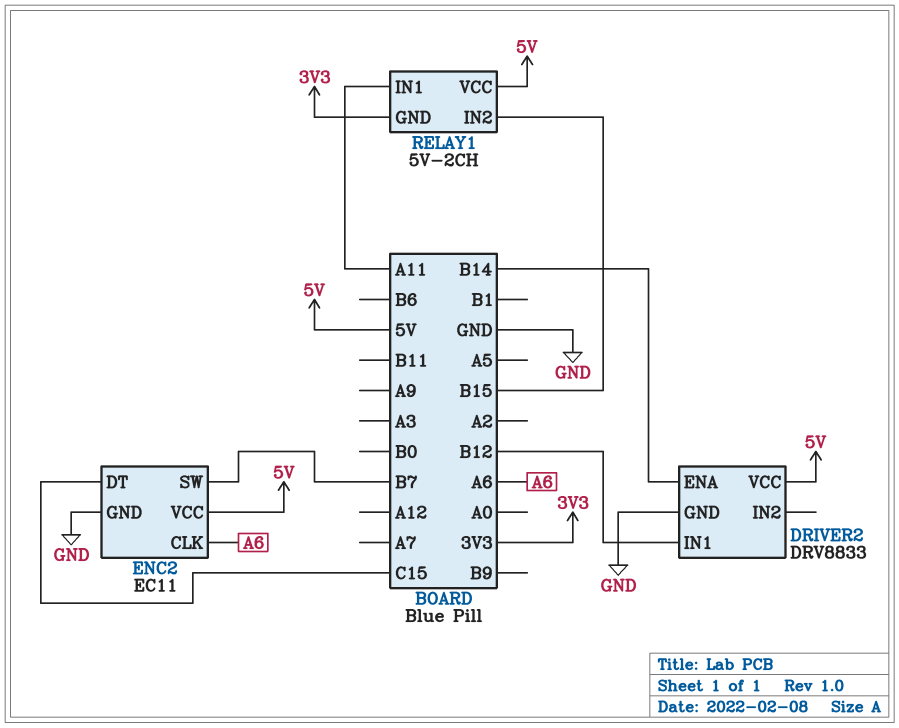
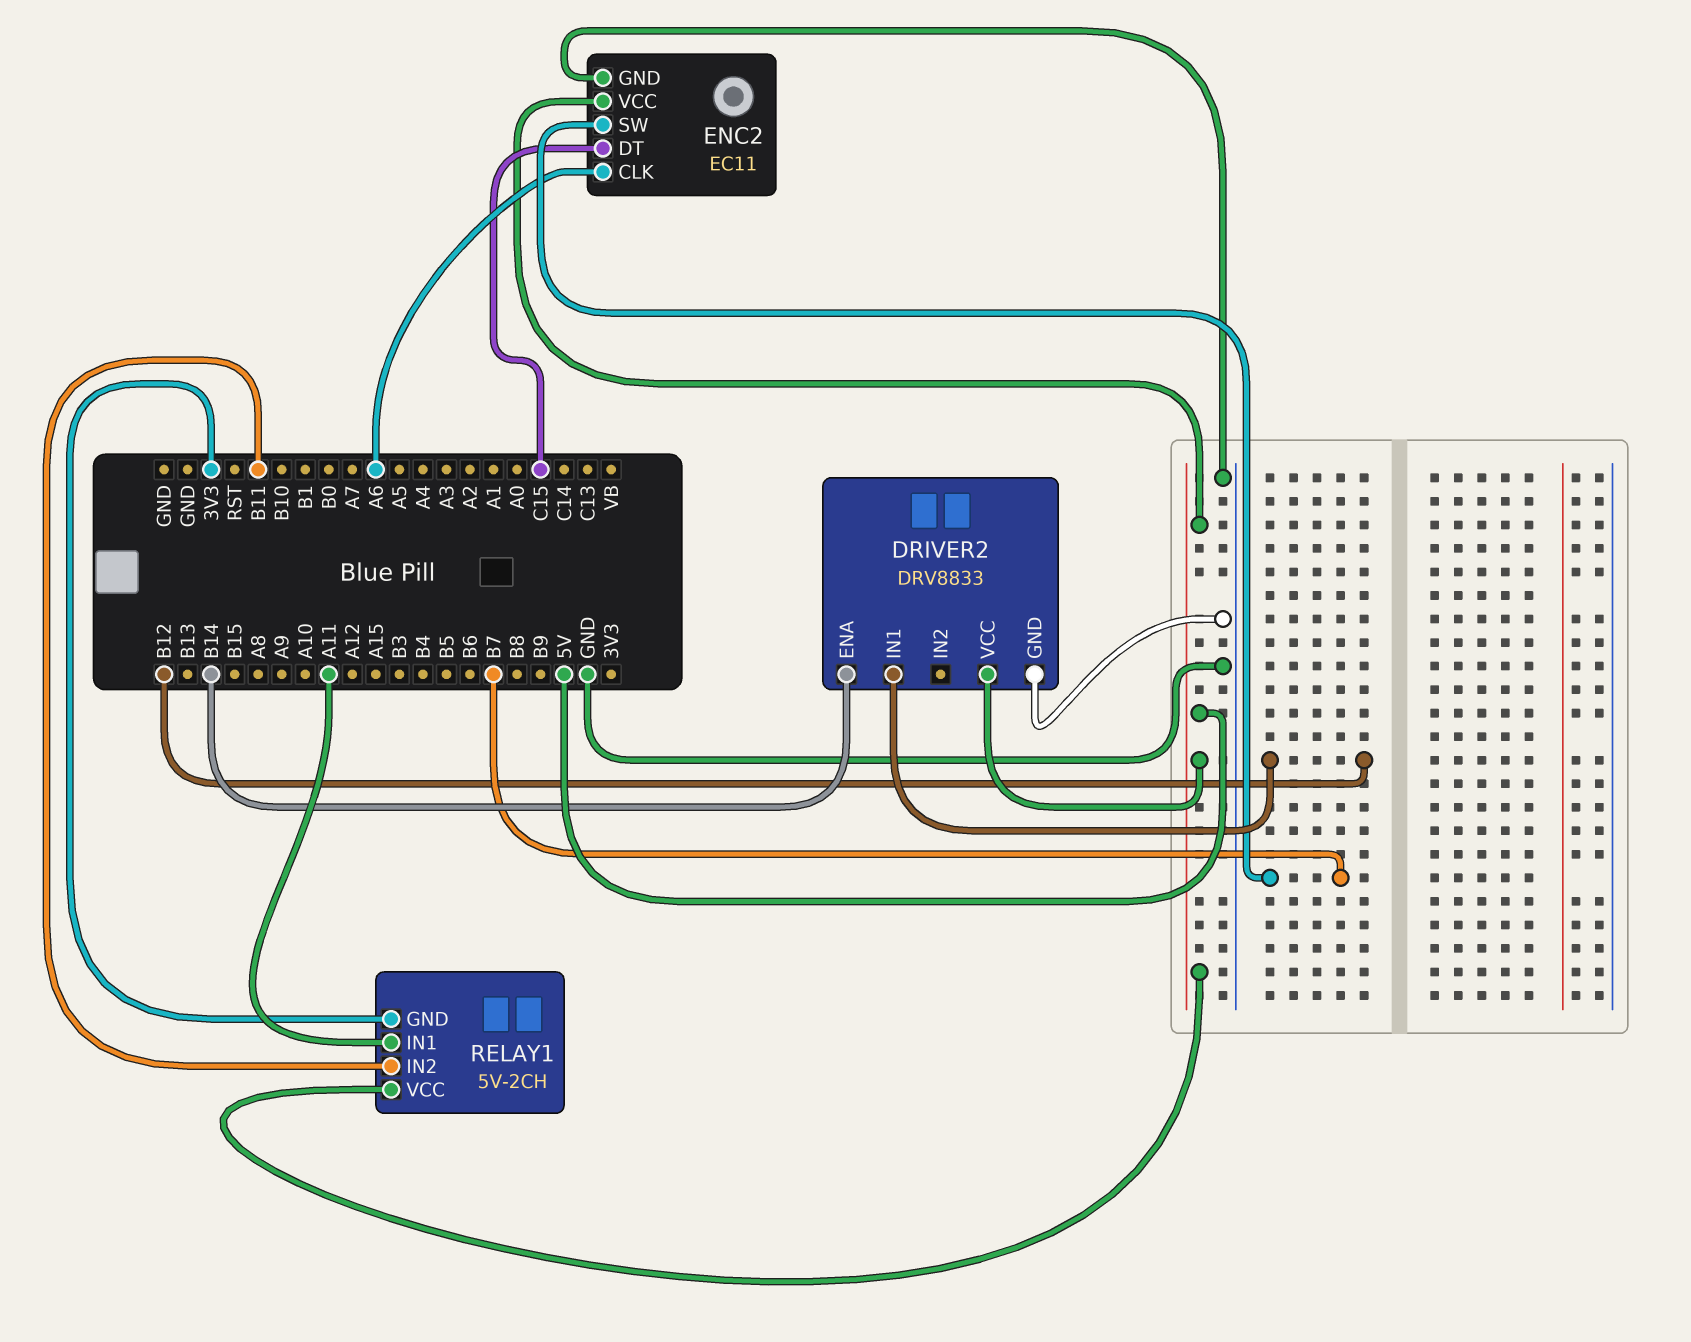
RELAY1 pin IN2: B15 -> B11

